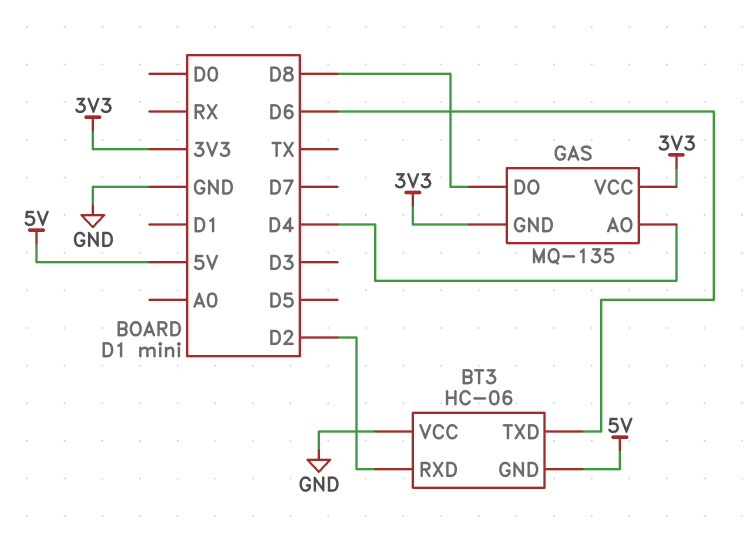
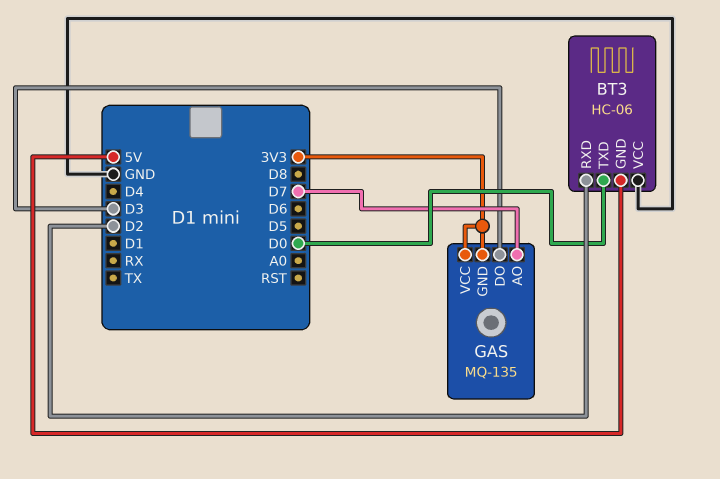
BT3 pin TXD: D6 -> D0
GAS pin AO: D4 -> D7
GAS pin DO: D8 -> D3

